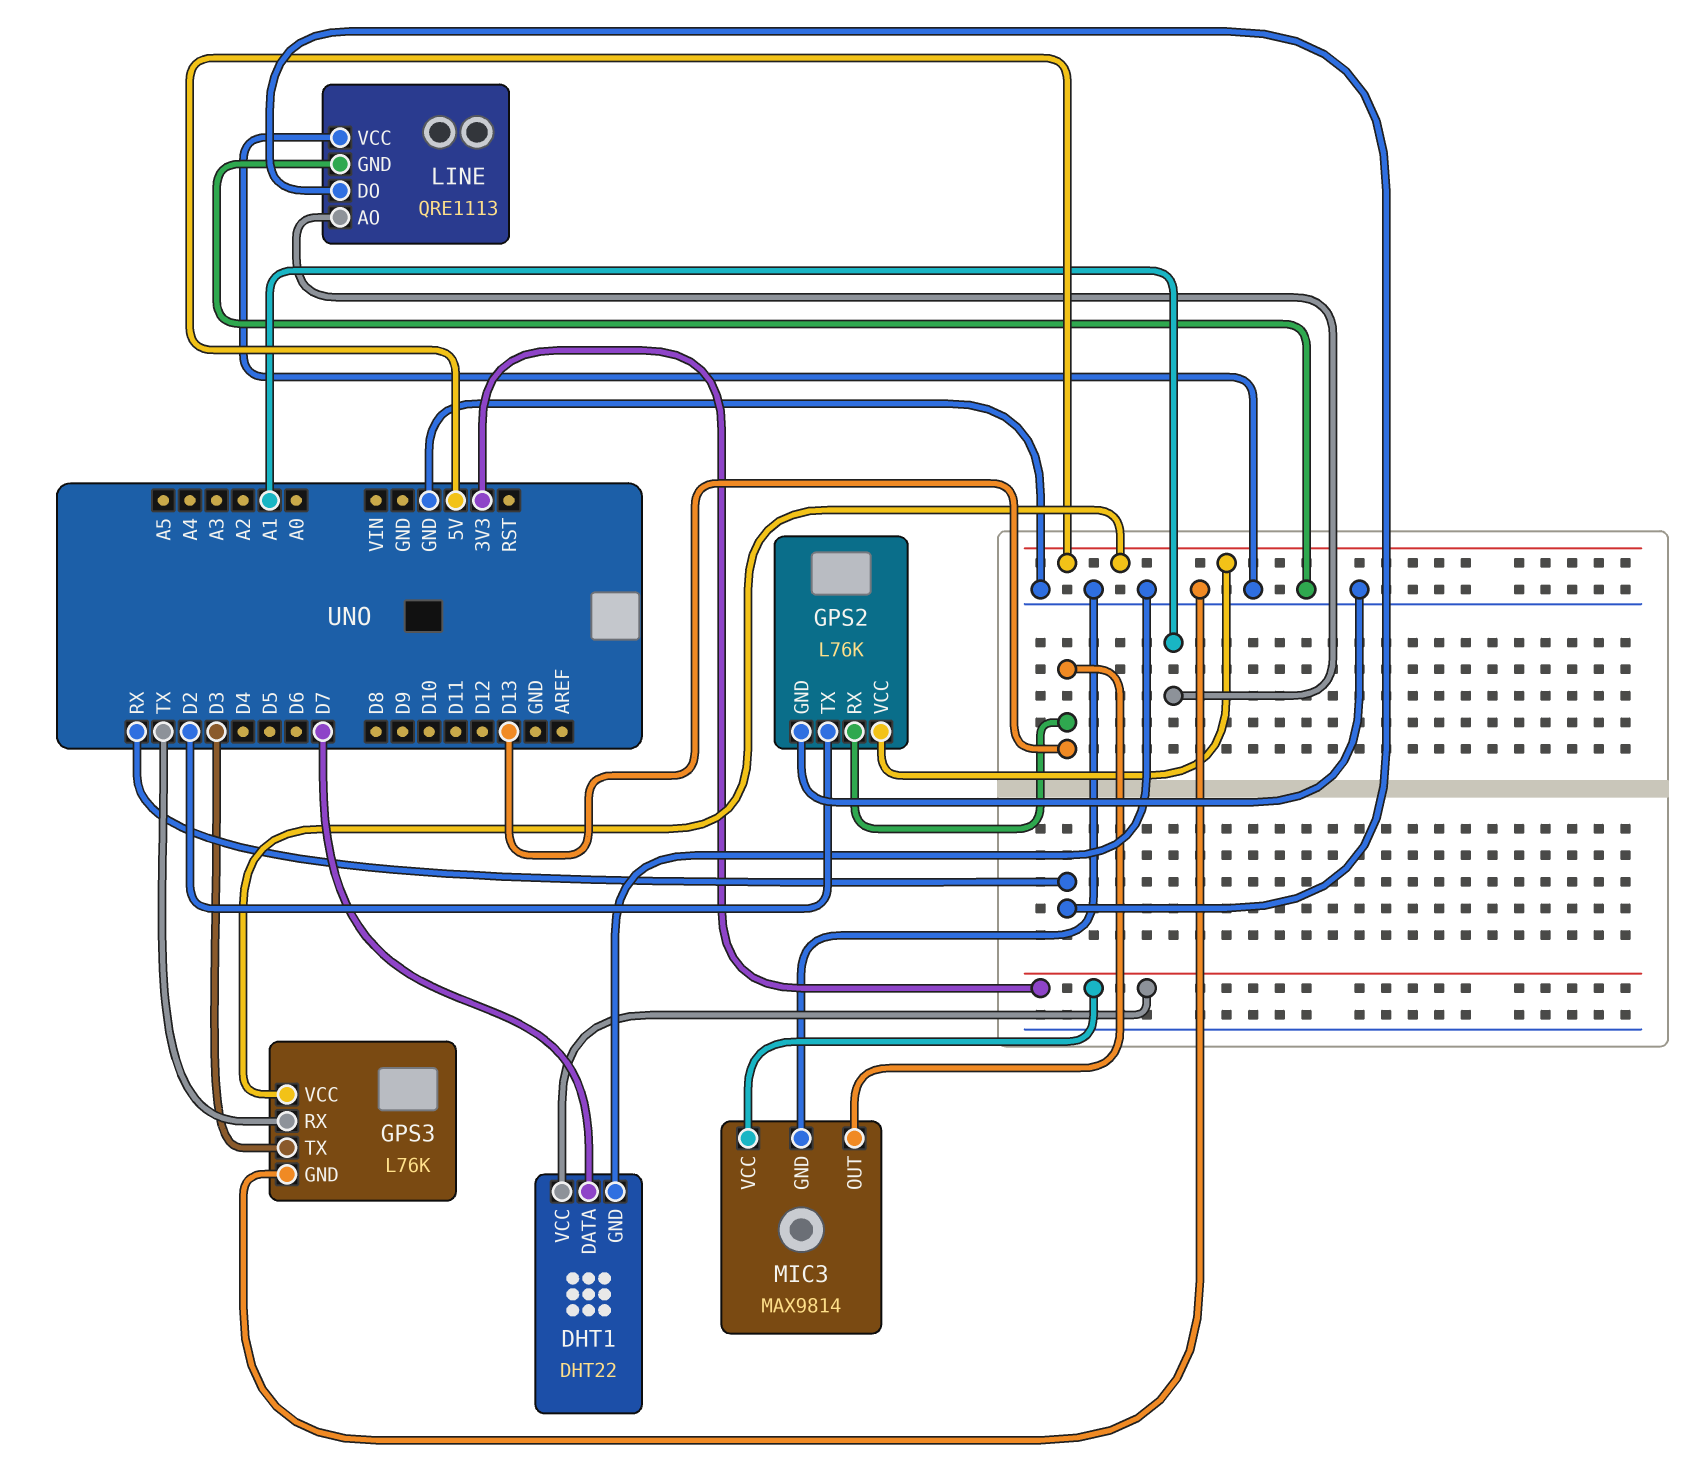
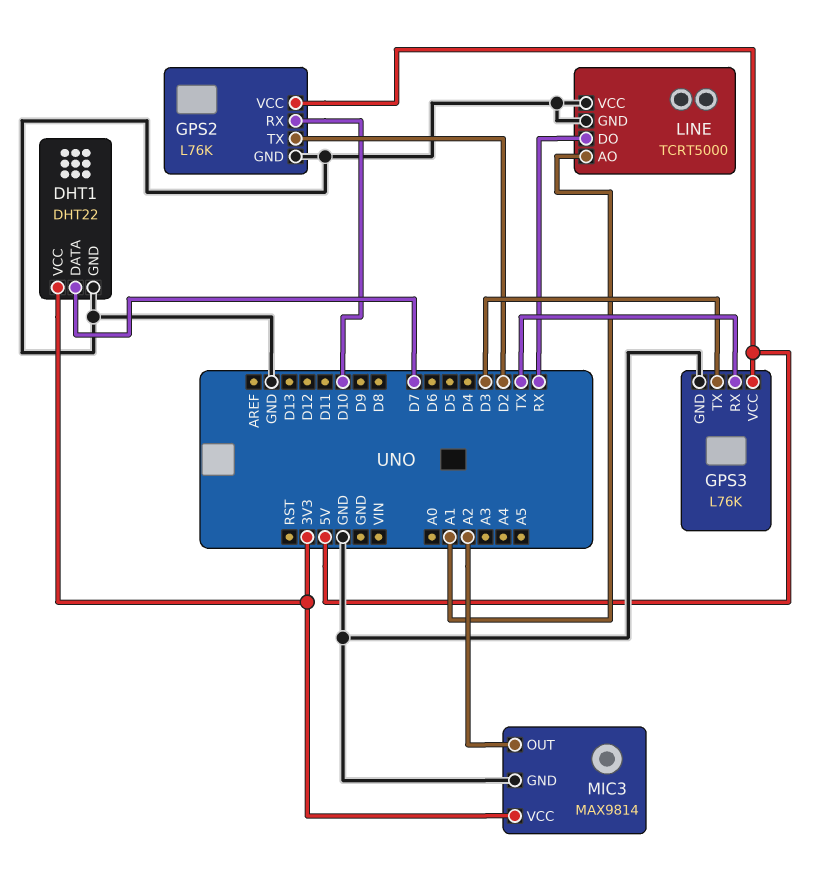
GPS2 pin RX: D13 -> D10
LINE: QRE1113 -> TCRT5000
MIC3 pin OUT: D13 -> A2

